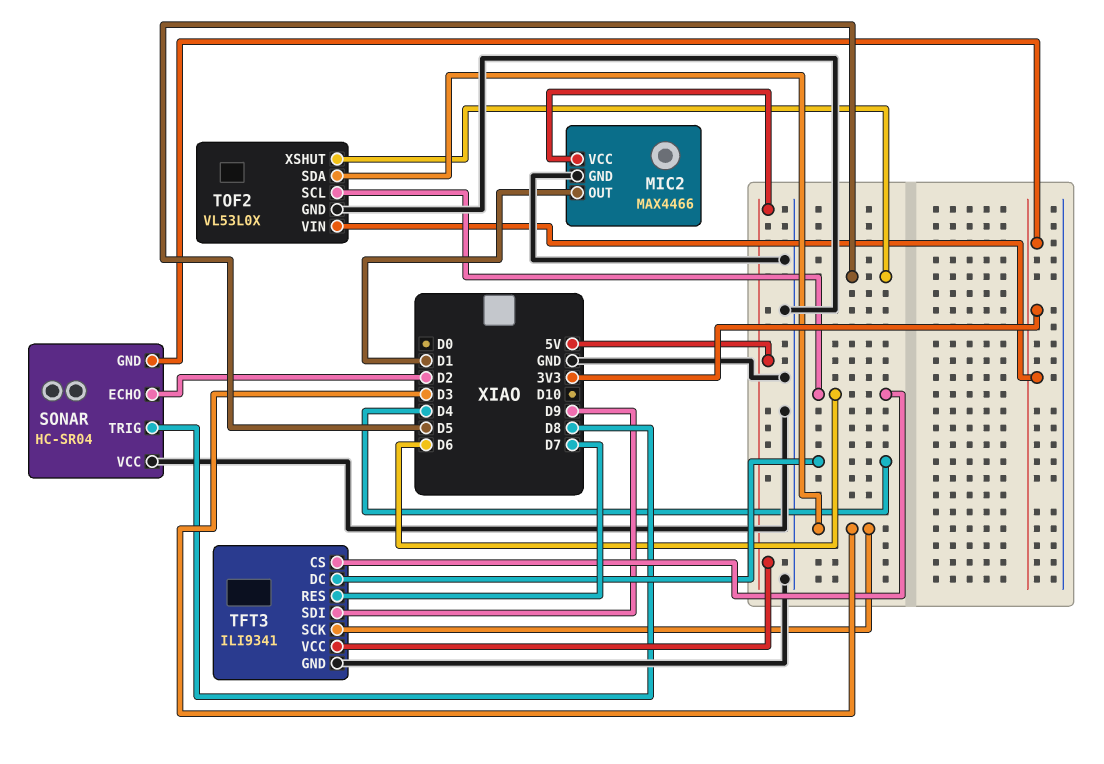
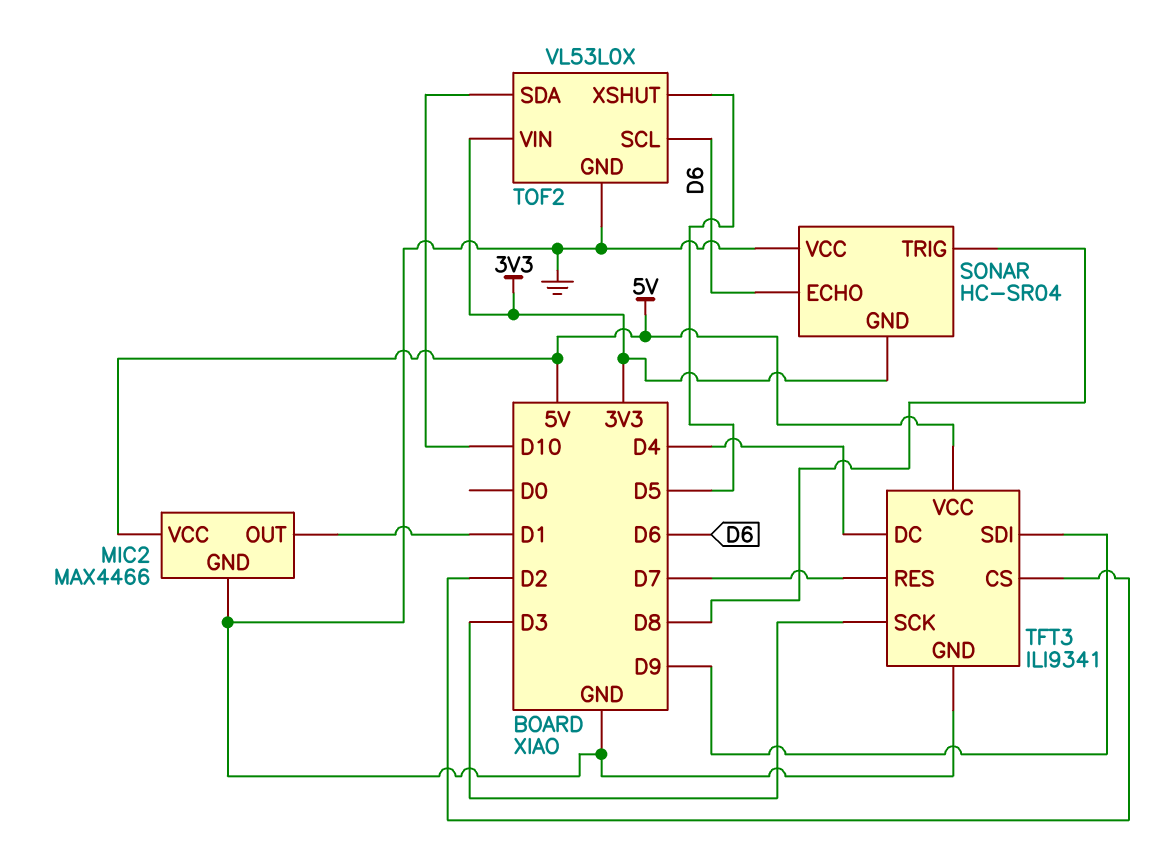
SONAR pin ECHO: D2 -> D6
TFT3 pin CS: D6 -> D2
TOF2 pin SDA: D3 -> D10

